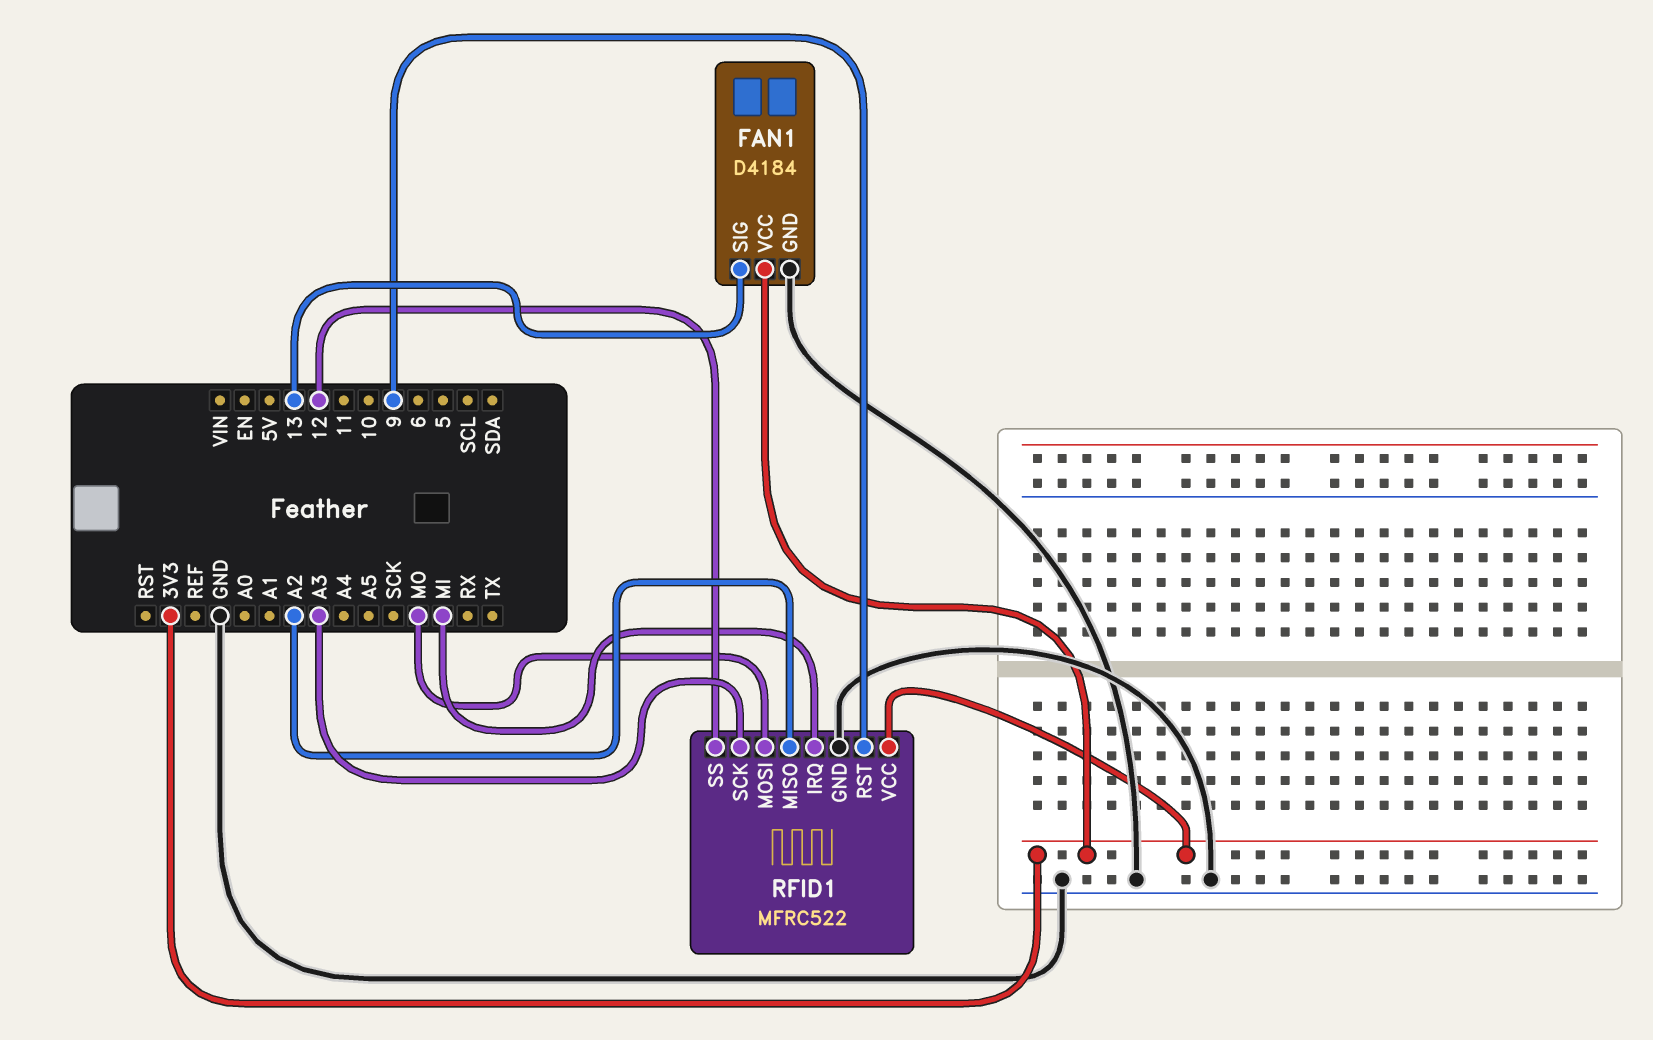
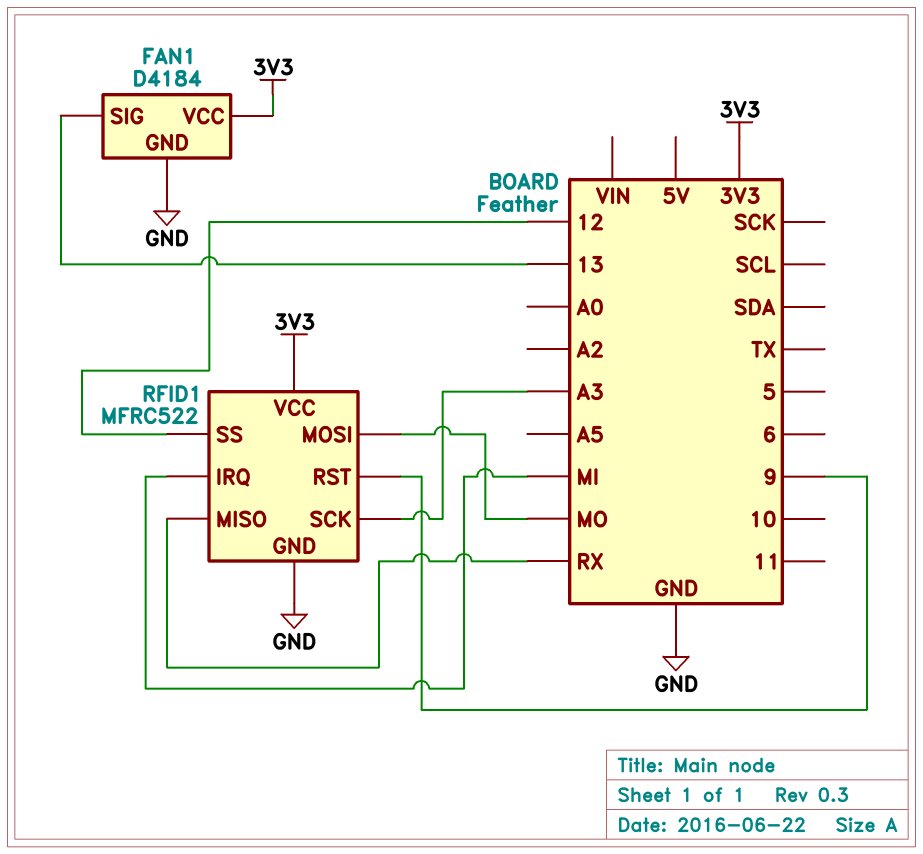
RFID1 pin MISO: A2 -> RX

